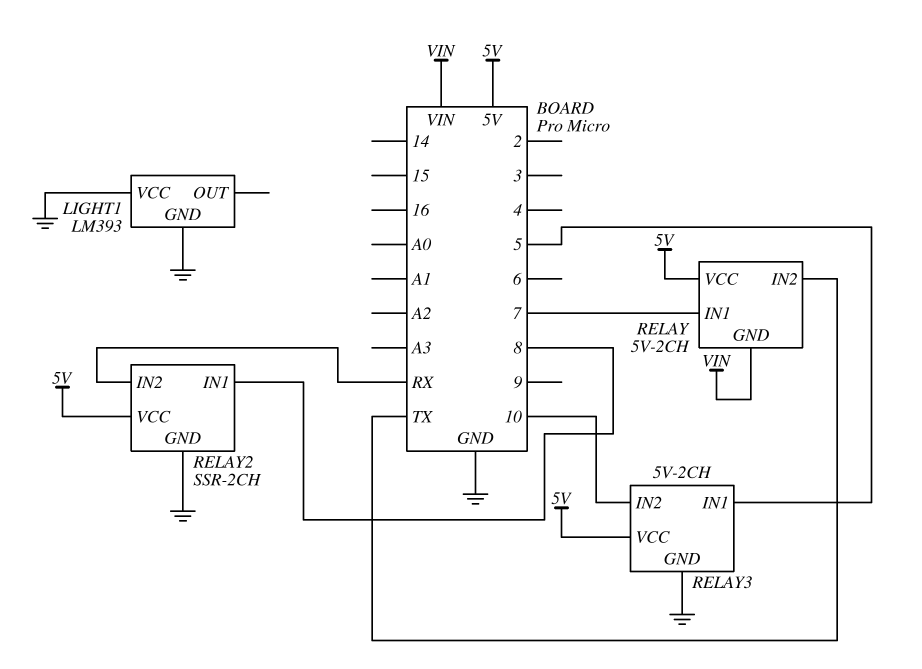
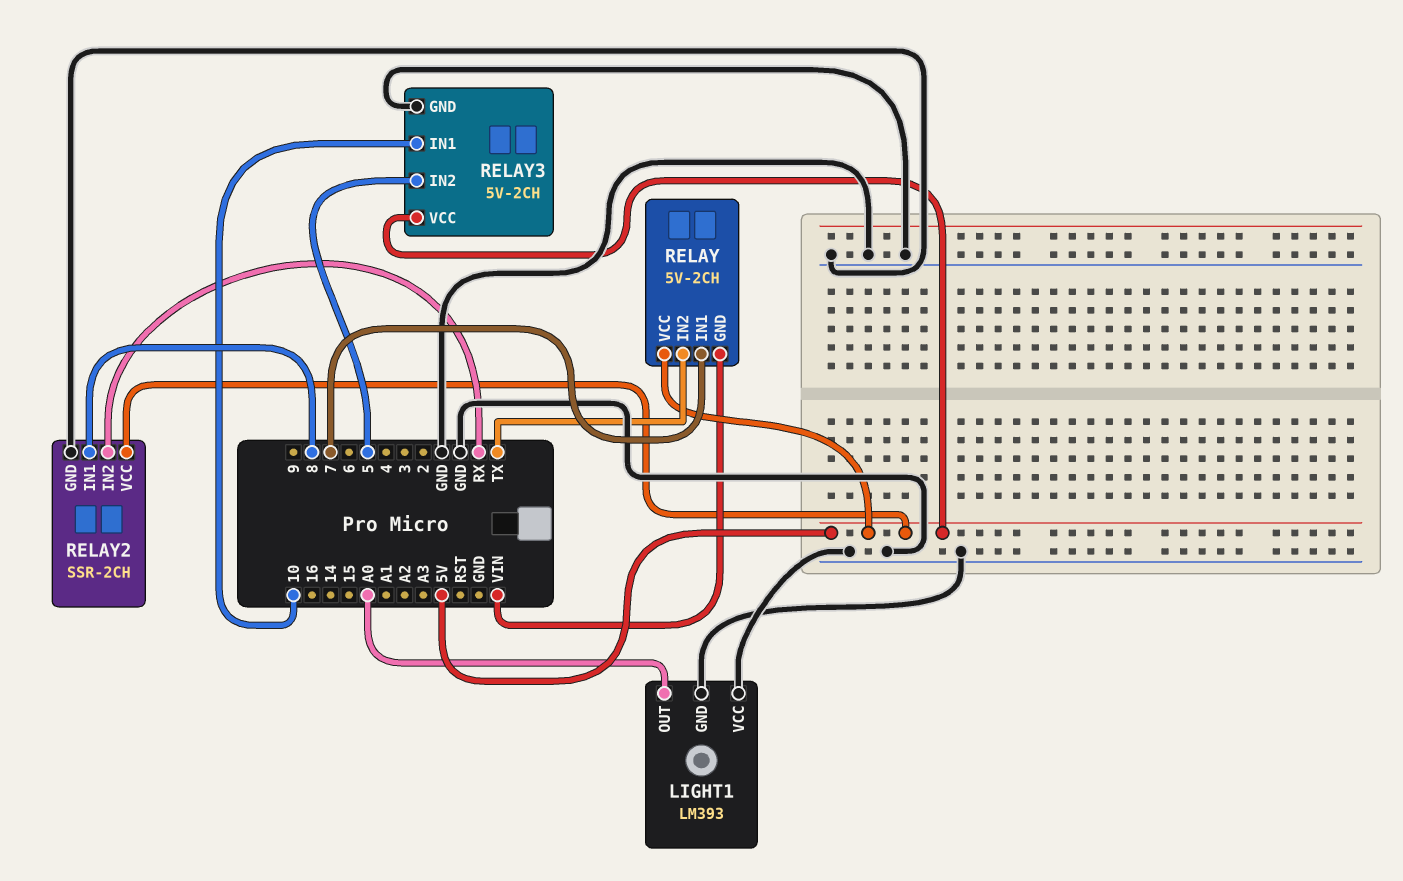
LIGHT1 pin OUT: none -> A0
RELAY3 pin IN1: 5 -> 10
RELAY3 pin IN2: 10 -> 5

